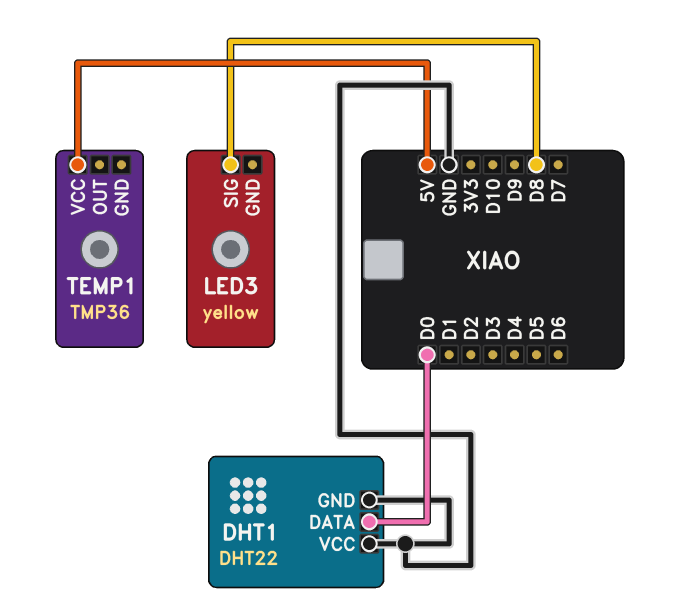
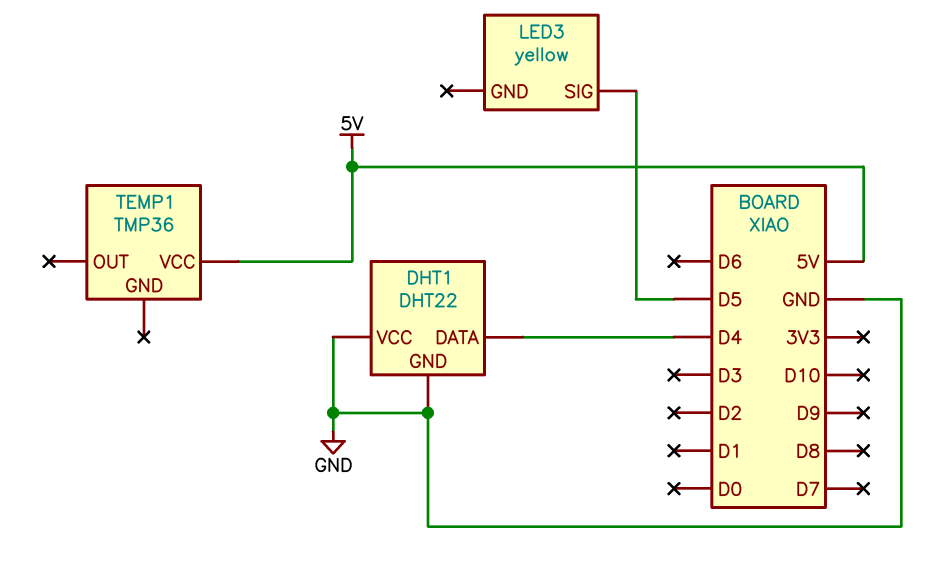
DHT1 pin DATA: D0 -> D4
LED3 pin SIG: D8 -> D5

